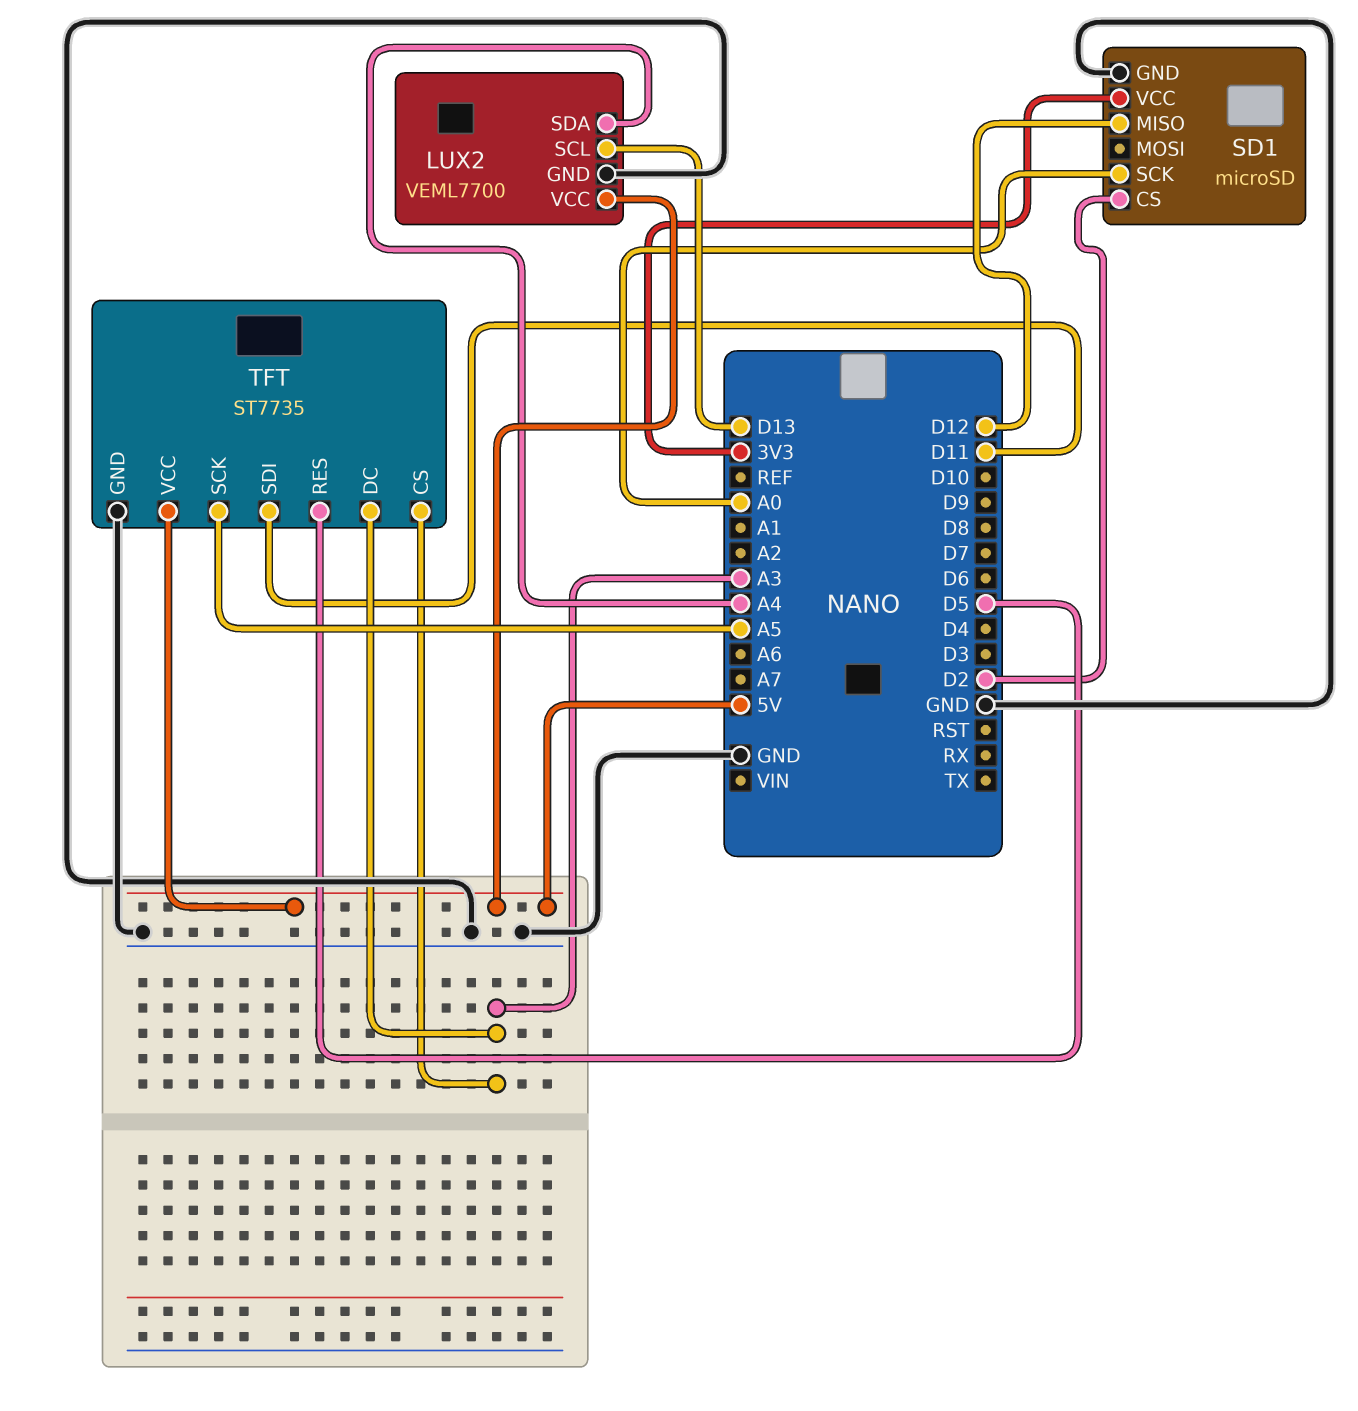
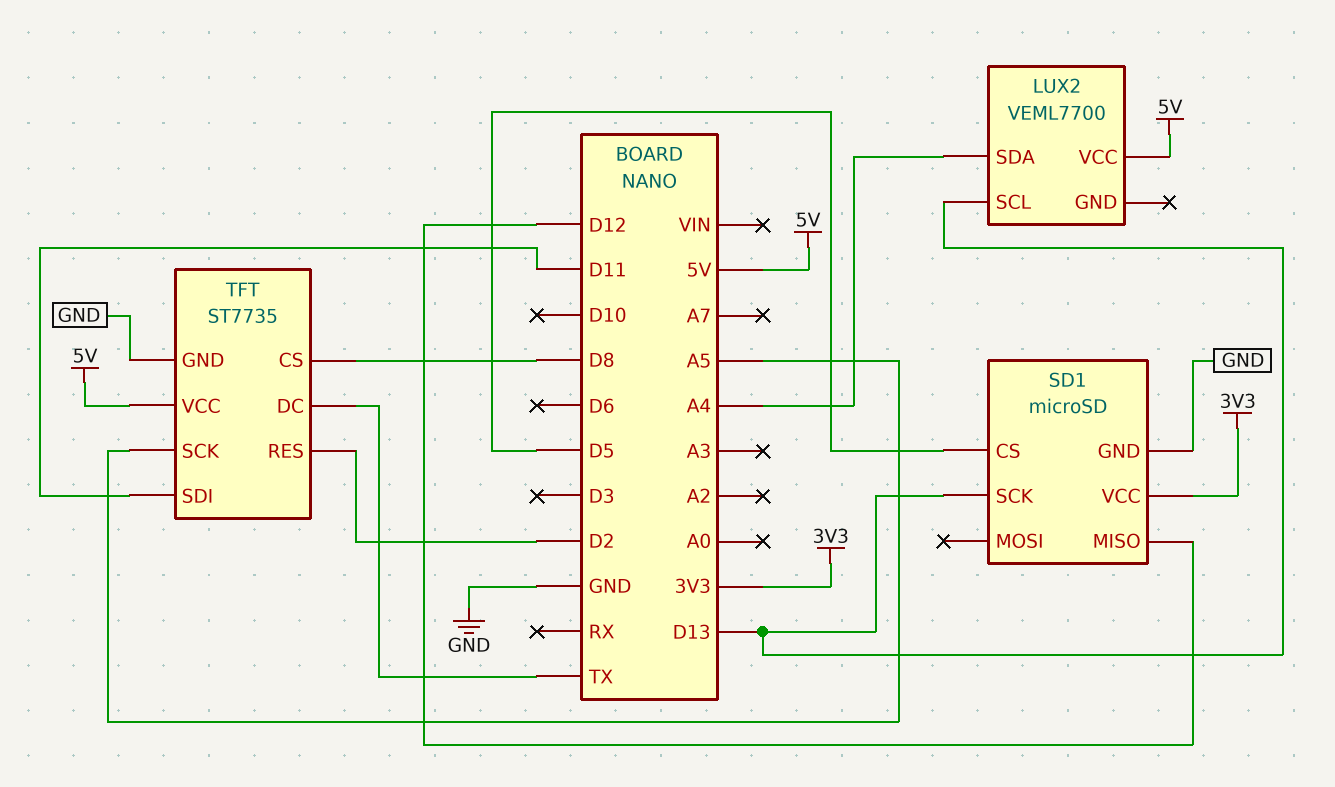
LUX2 pin GND: GND -> none
SD1 pin CS: D2 -> D5
SD1 pin SCK: A0 -> D13
TFT pin CS: A3 -> D8
TFT pin DC: A3 -> TX
TFT pin RES: D5 -> D2

